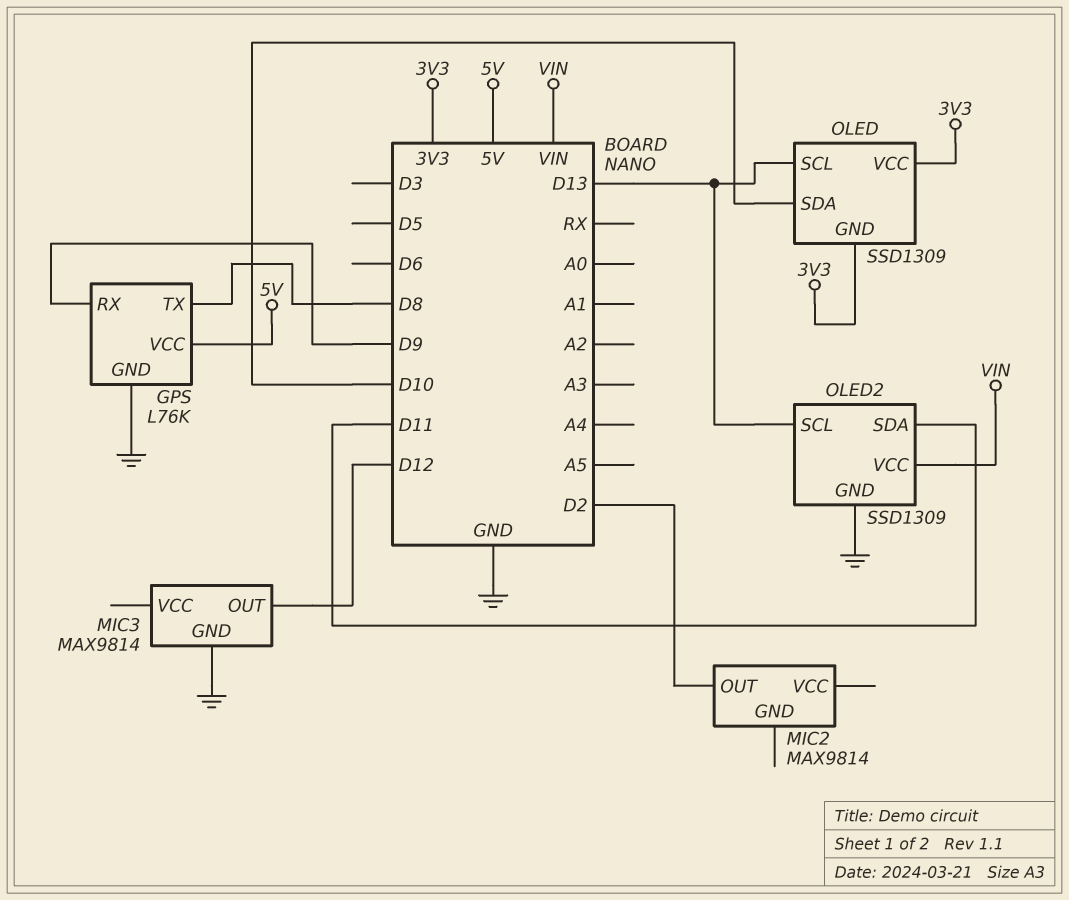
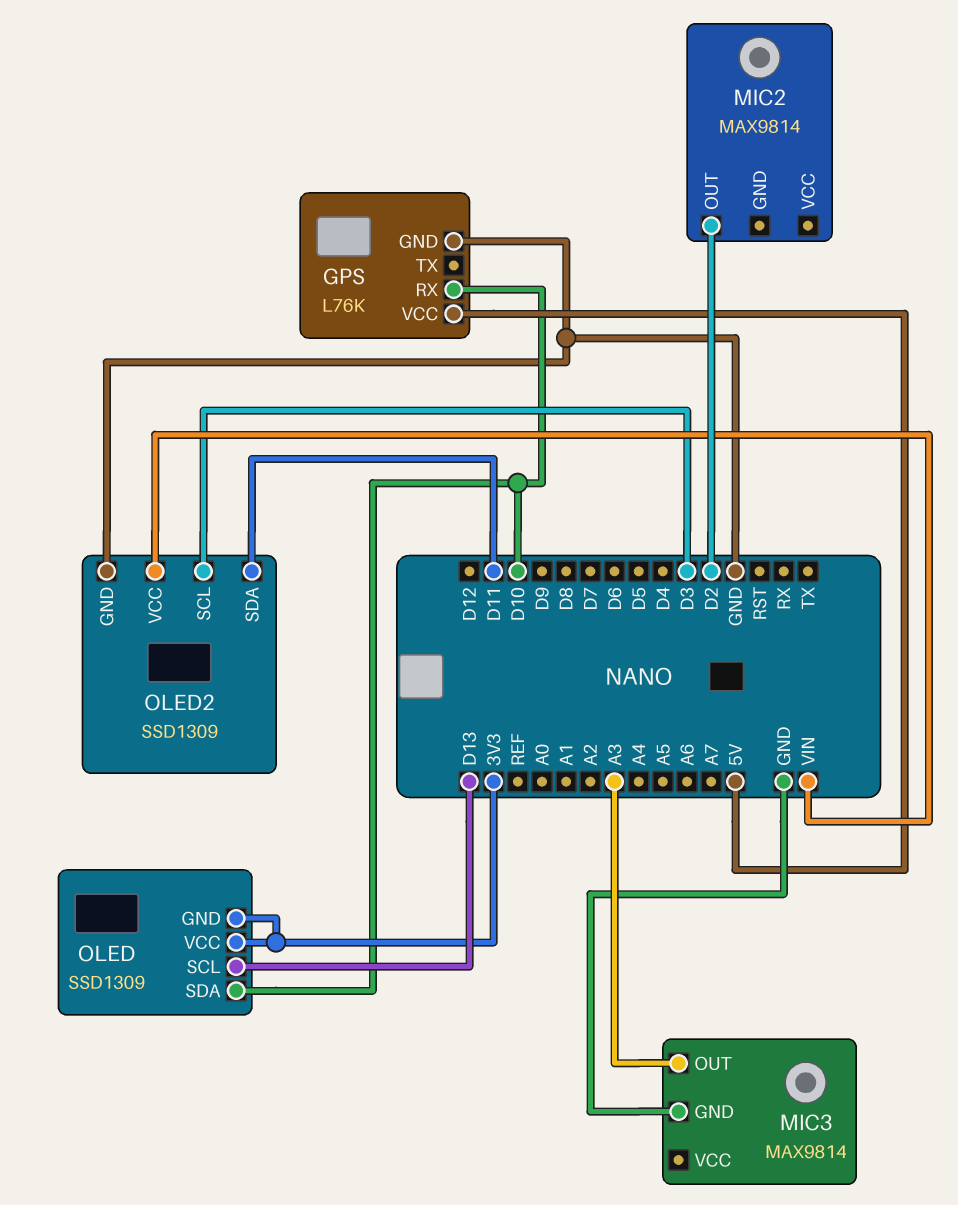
GPS pin RX: D9 -> D10
GPS pin TX: D8 -> none
MIC3 pin OUT: D12 -> A3
OLED2 pin SCL: D13 -> D3

